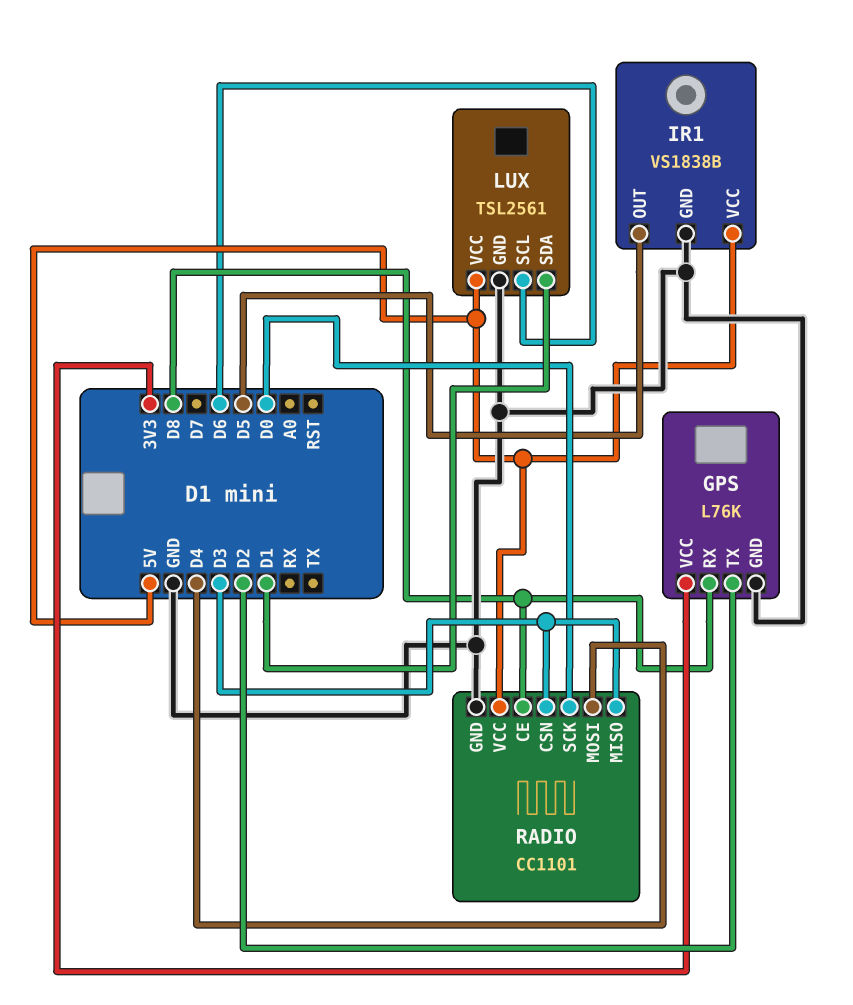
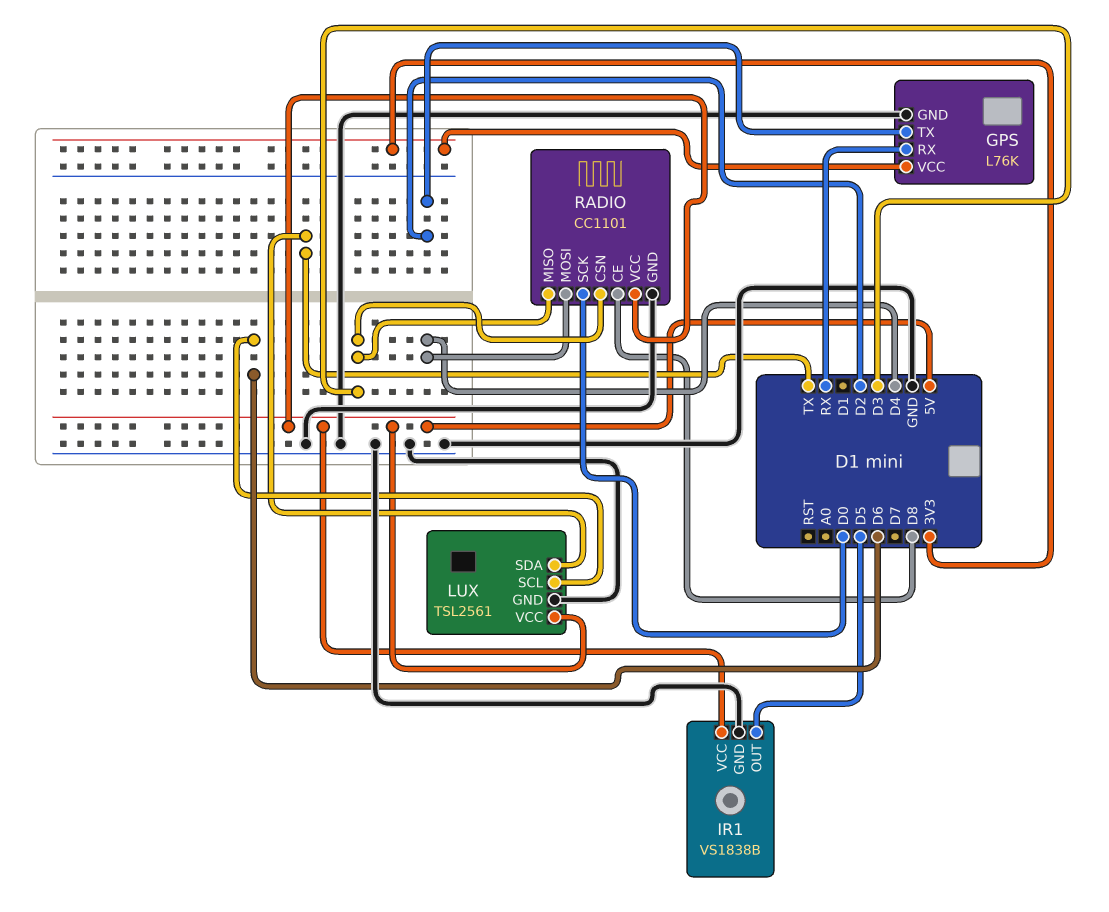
GPS pin RX: D8 -> RX
LUX pin SDA: D1 -> TX

